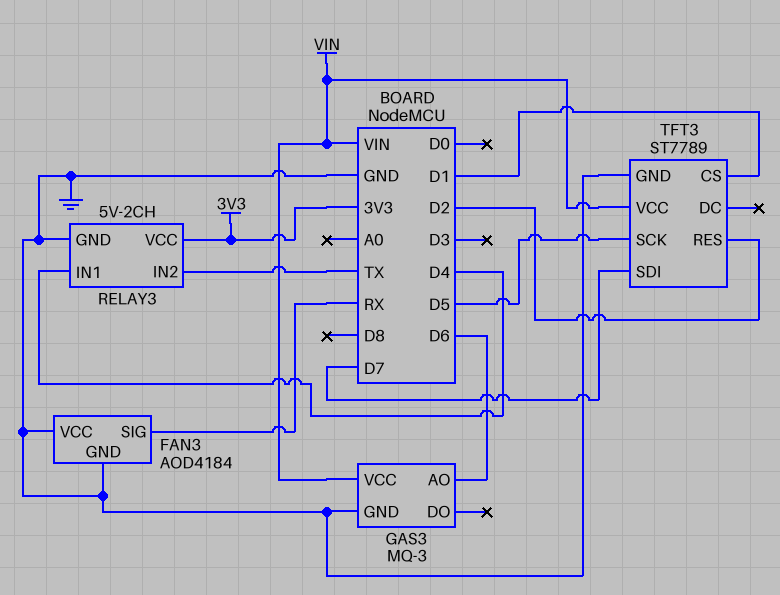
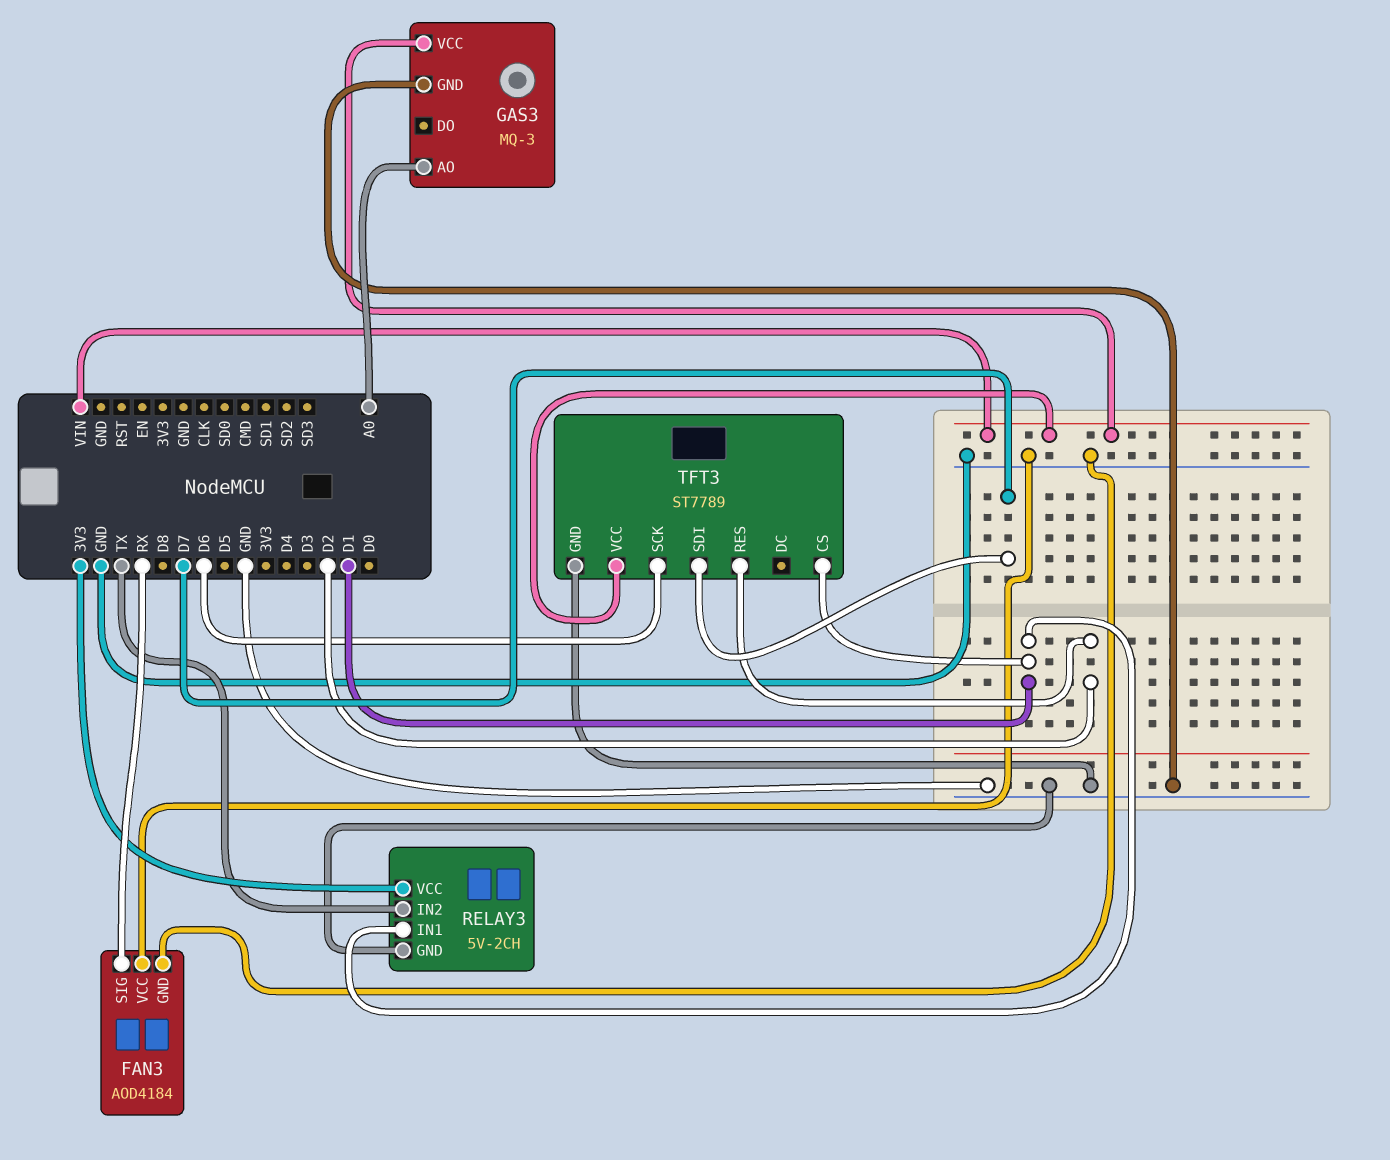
GAS3 pin AO: D6 -> A0
RELAY3 pin IN1: D4 -> D1
TFT3 pin SCK: D5 -> D6

